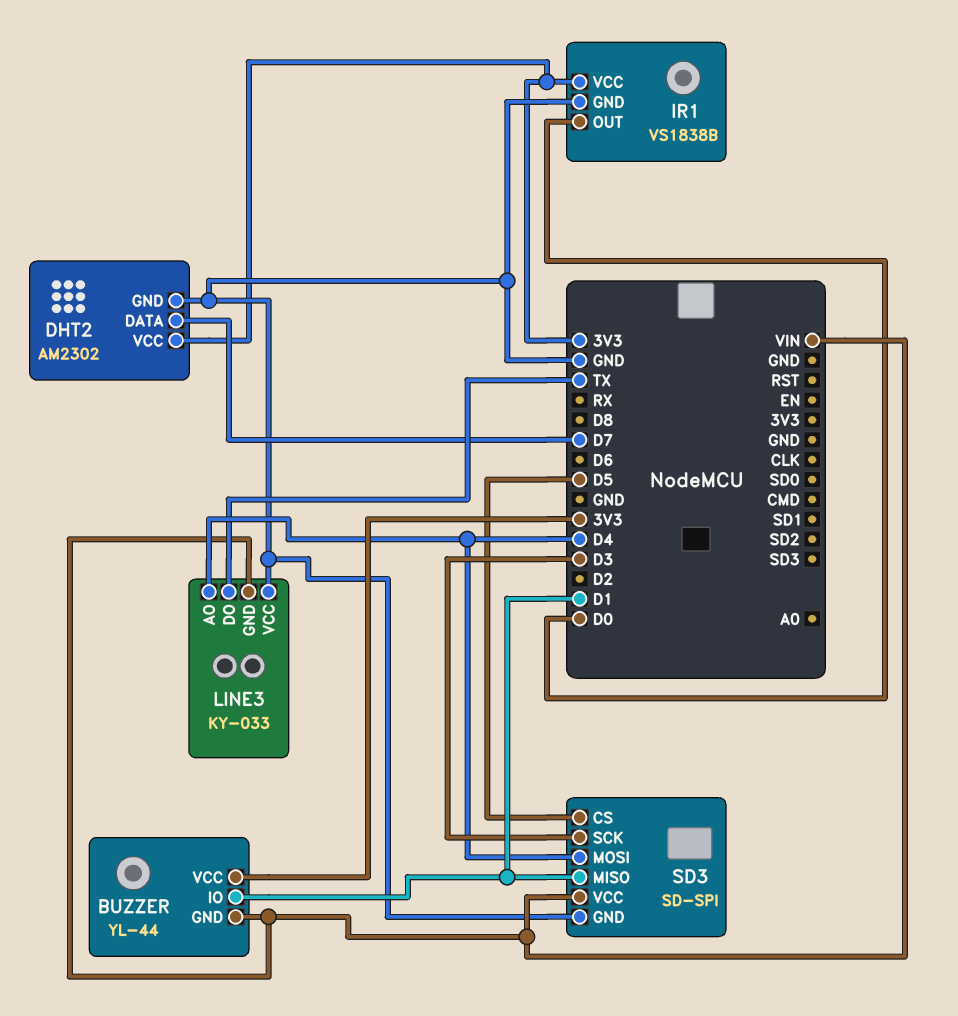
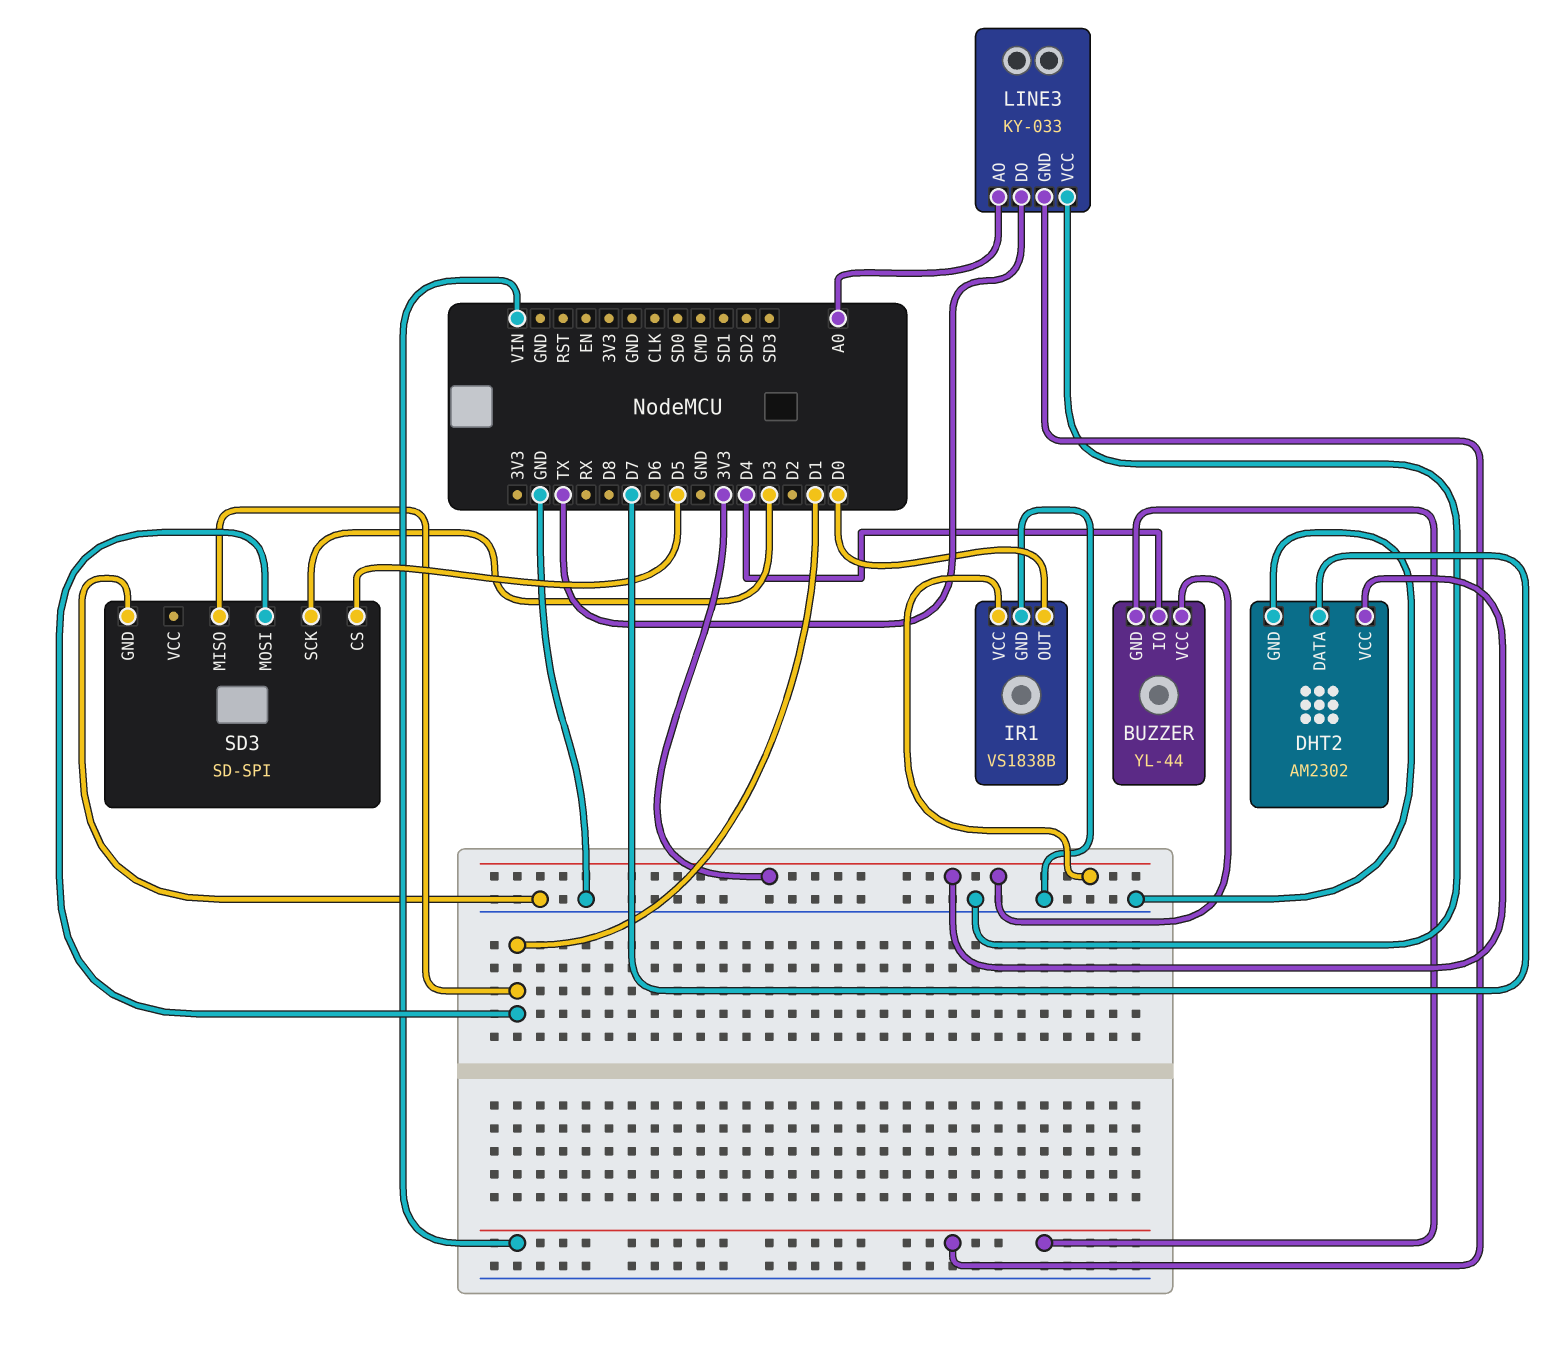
BUZZER pin IO: D1 -> D4
LINE3 pin AO: D4 -> A0
SD3 pin MOSI: D4 -> D1
SD3 pin VCC: VIN -> none

